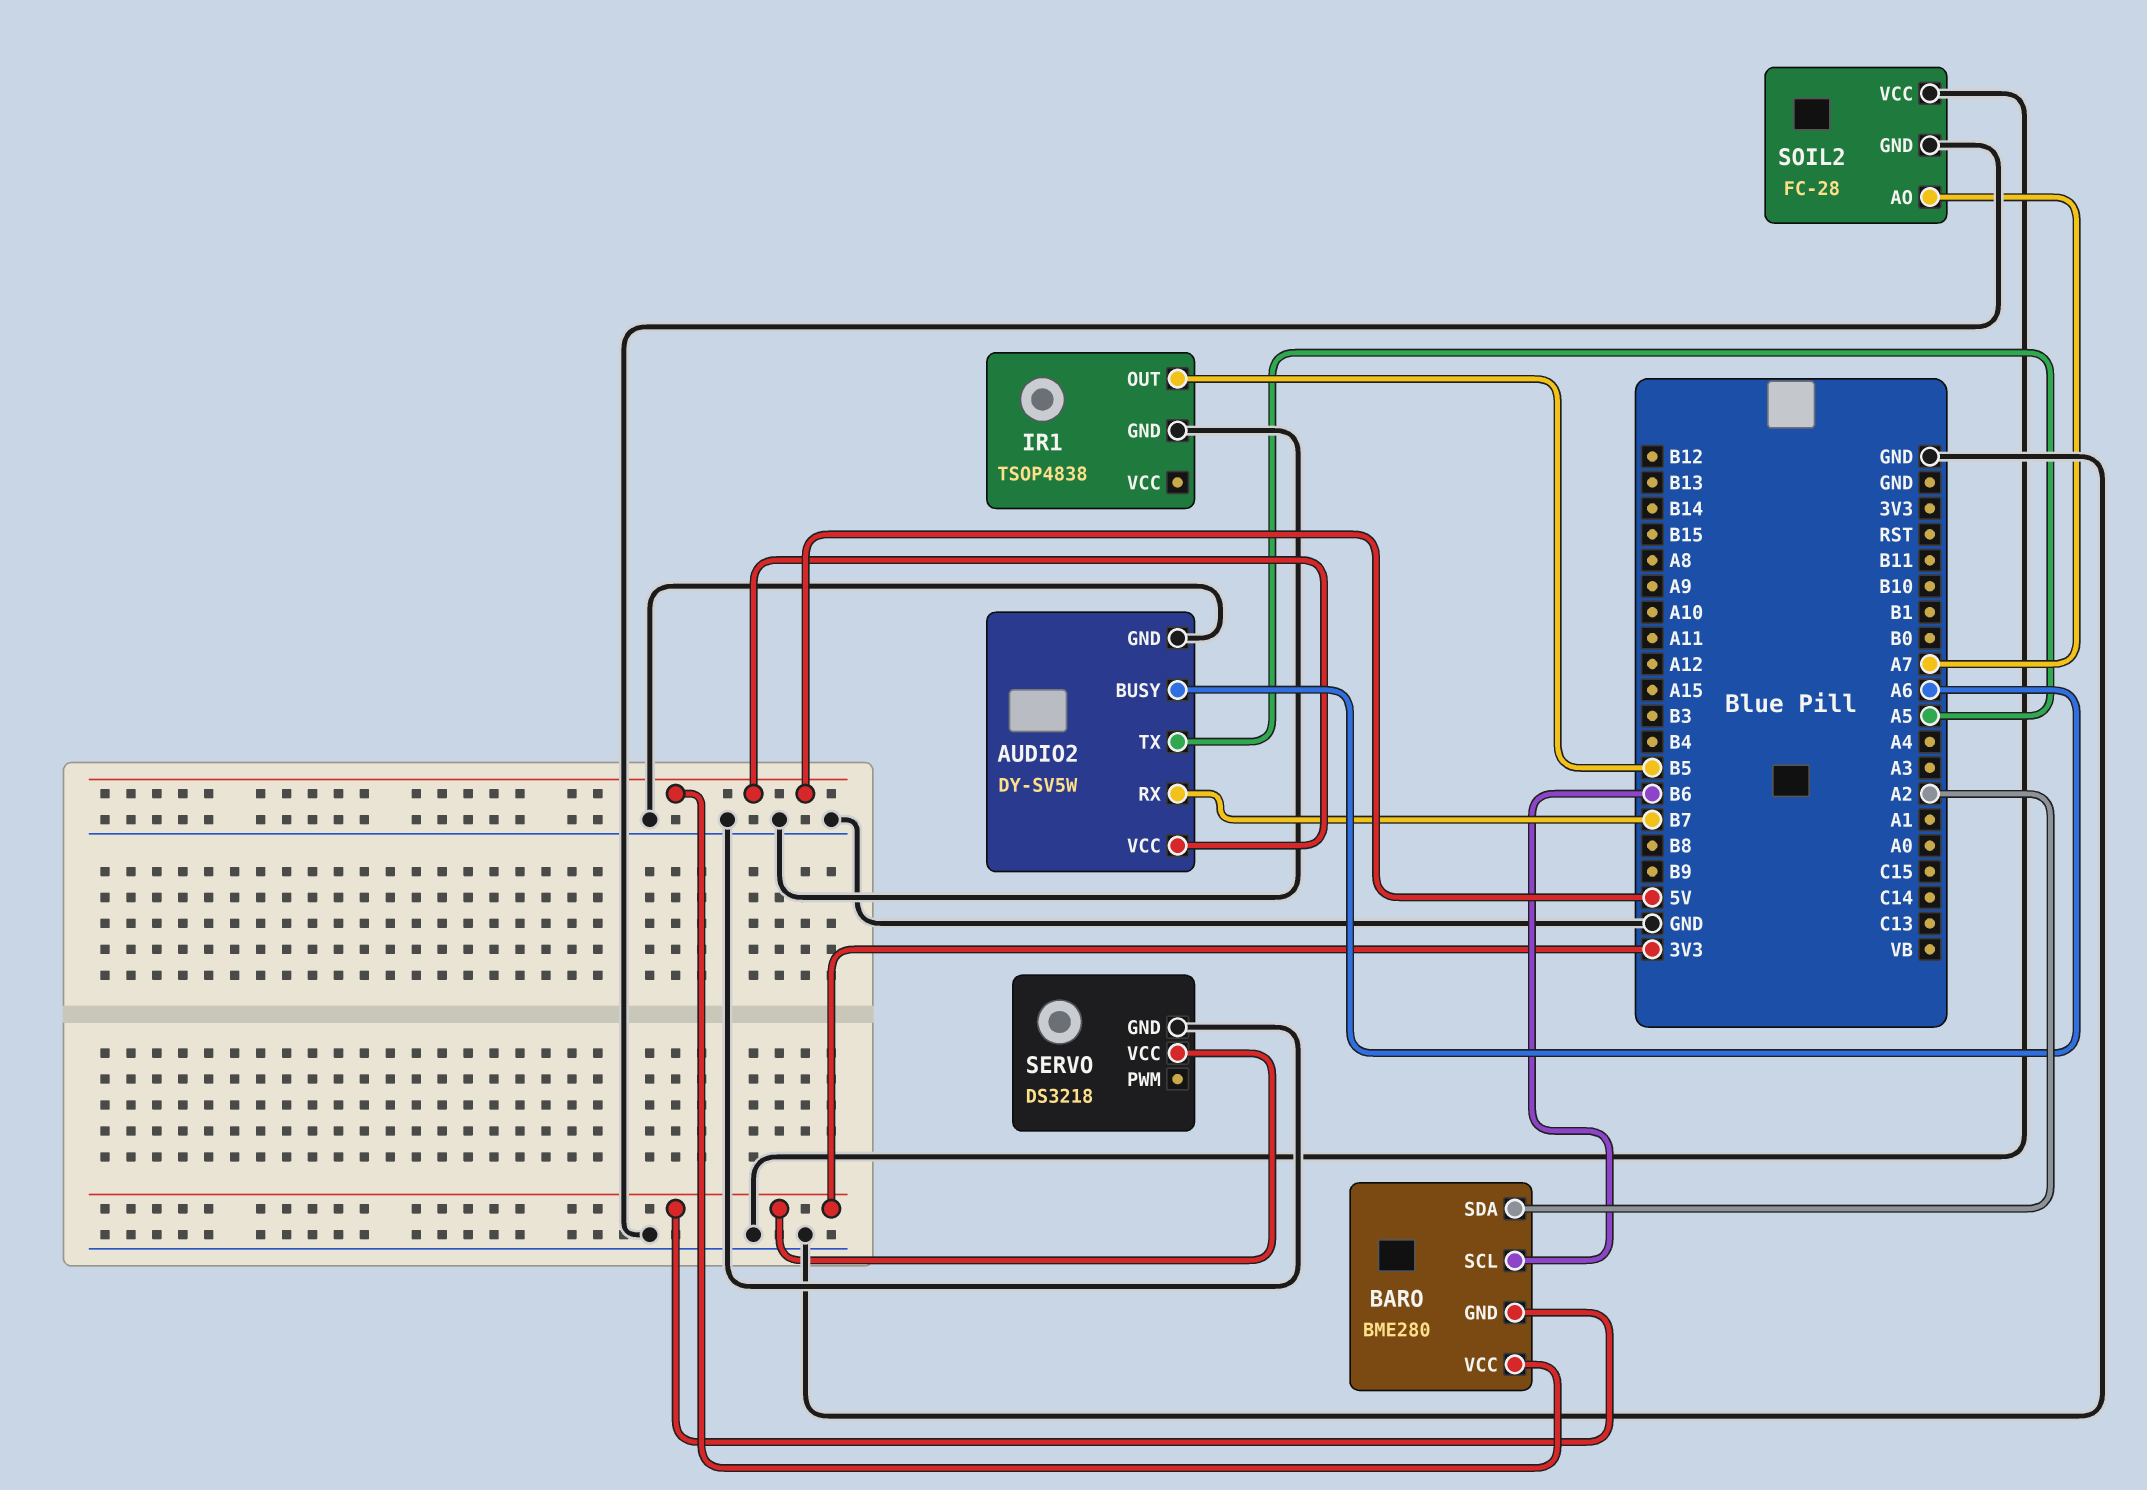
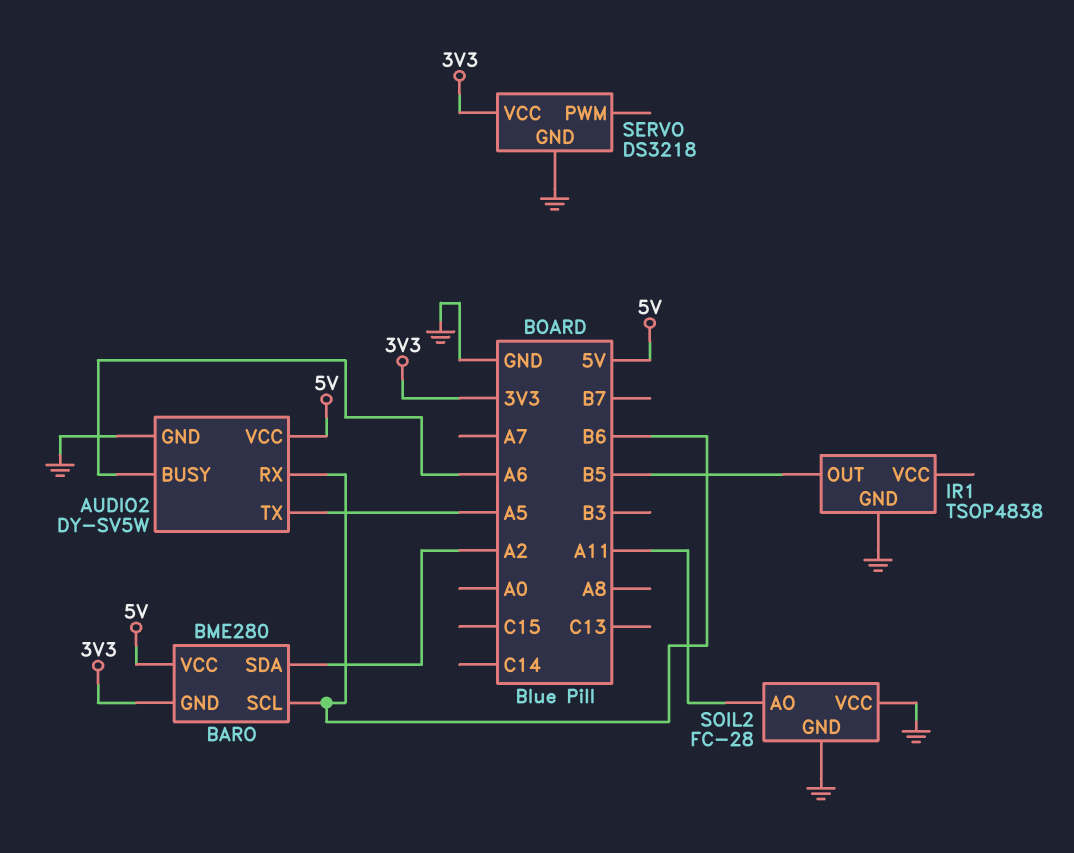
AUDIO2 pin RX: B7 -> B6
SOIL2 pin AO: A7 -> A11

